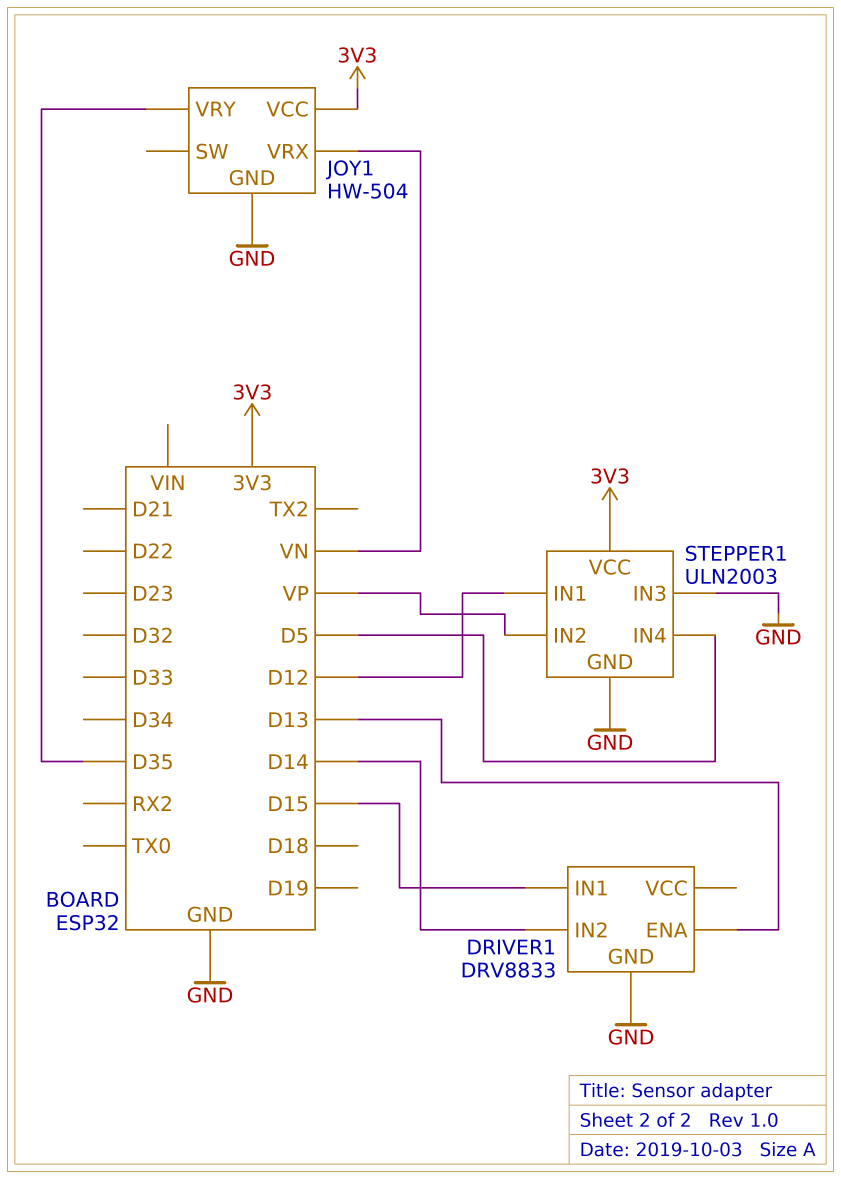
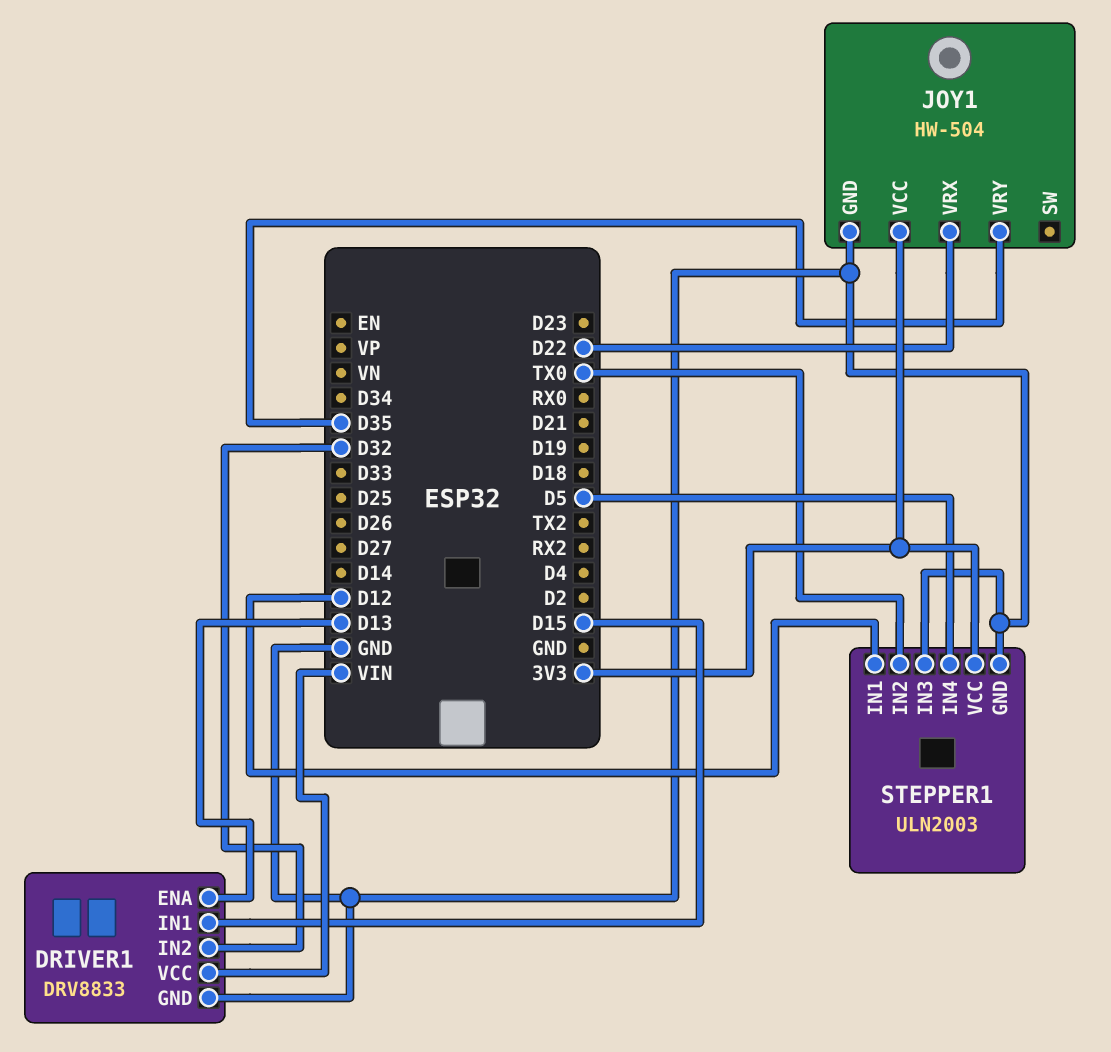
DRIVER1 pin IN2: D14 -> D32
DRIVER1 pin VCC: none -> VIN
JOY1 pin VRX: VN -> D22
STEPPER1 pin IN2: VP -> TX0

